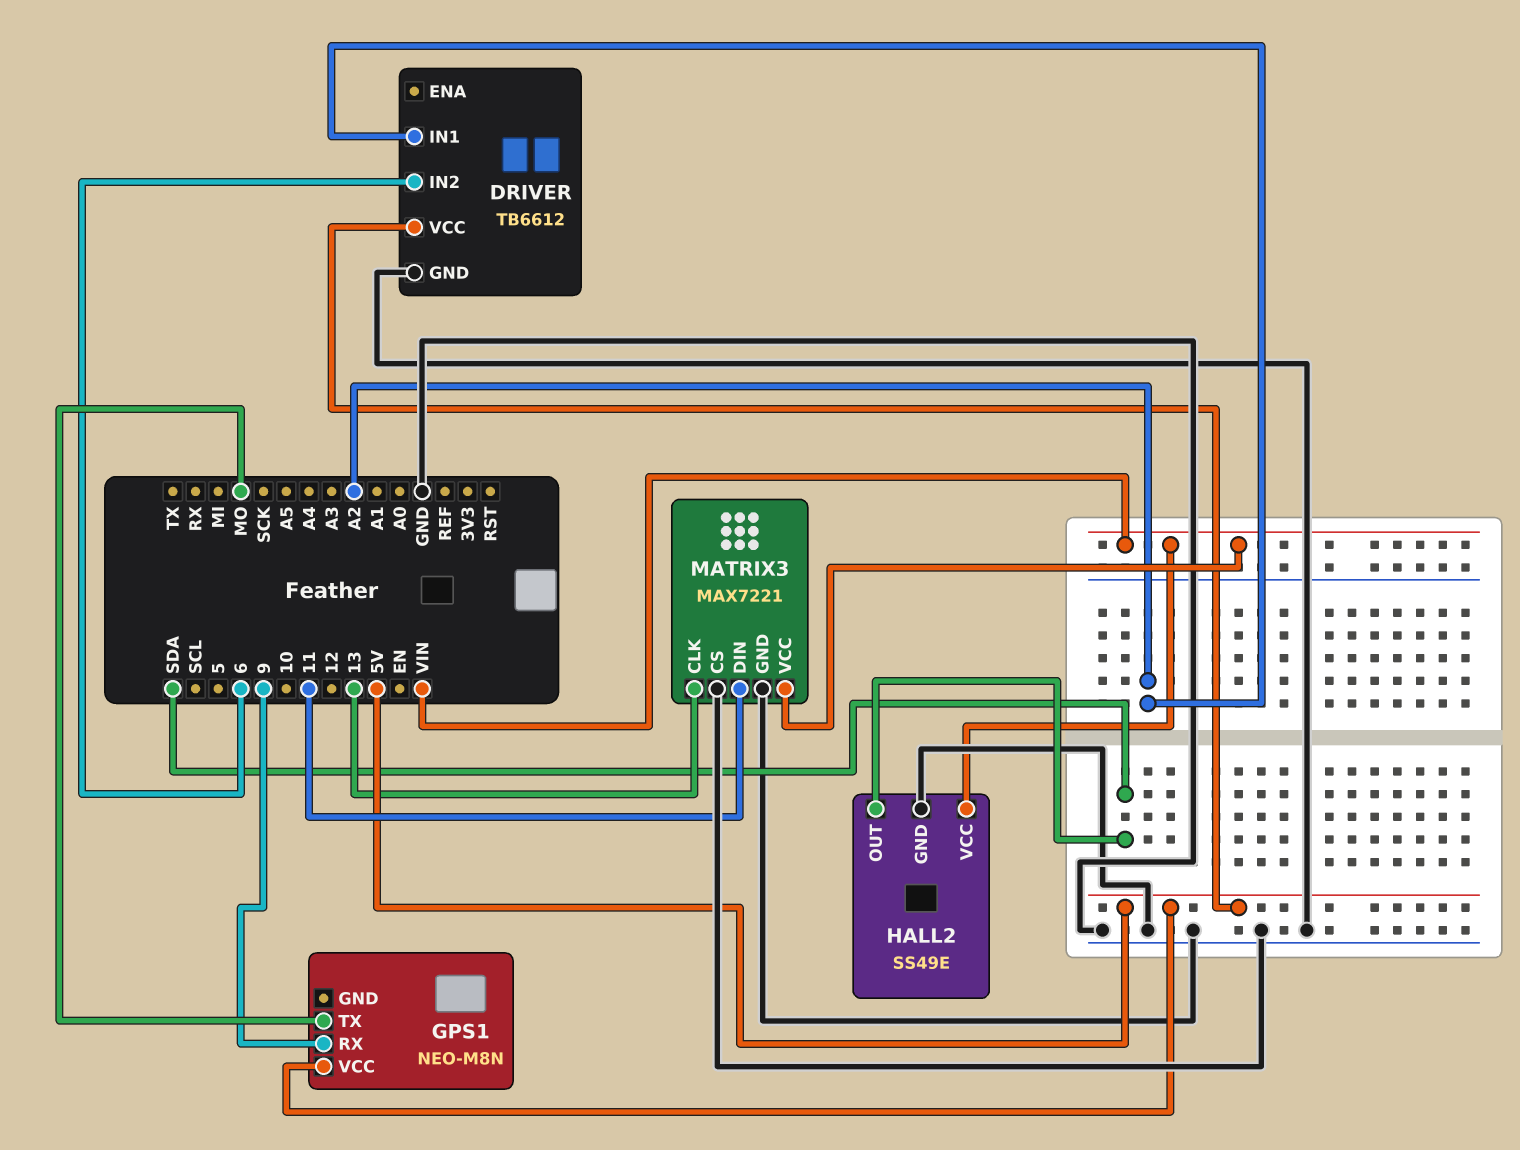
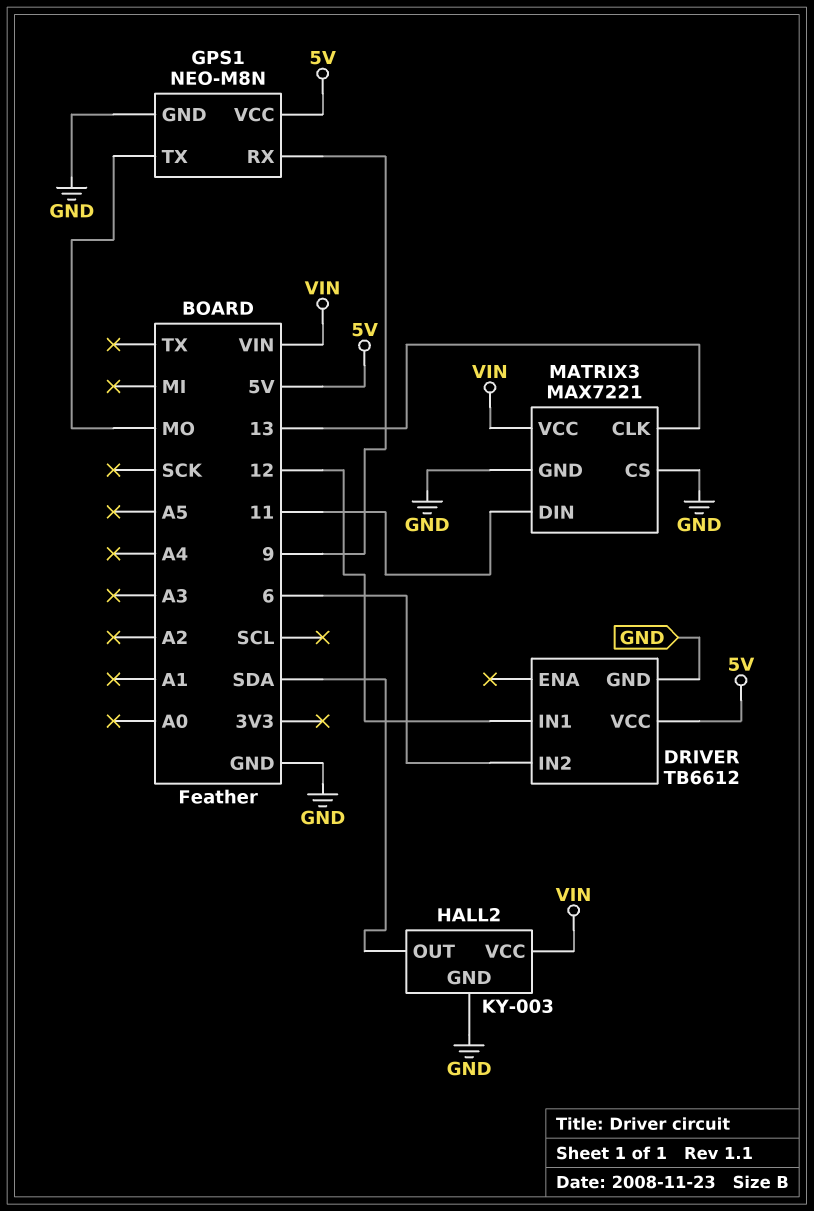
DRIVER pin IN1: A2 -> 12
GPS1 pin GND: none -> GND
HALL2: SS49E -> KY-003

